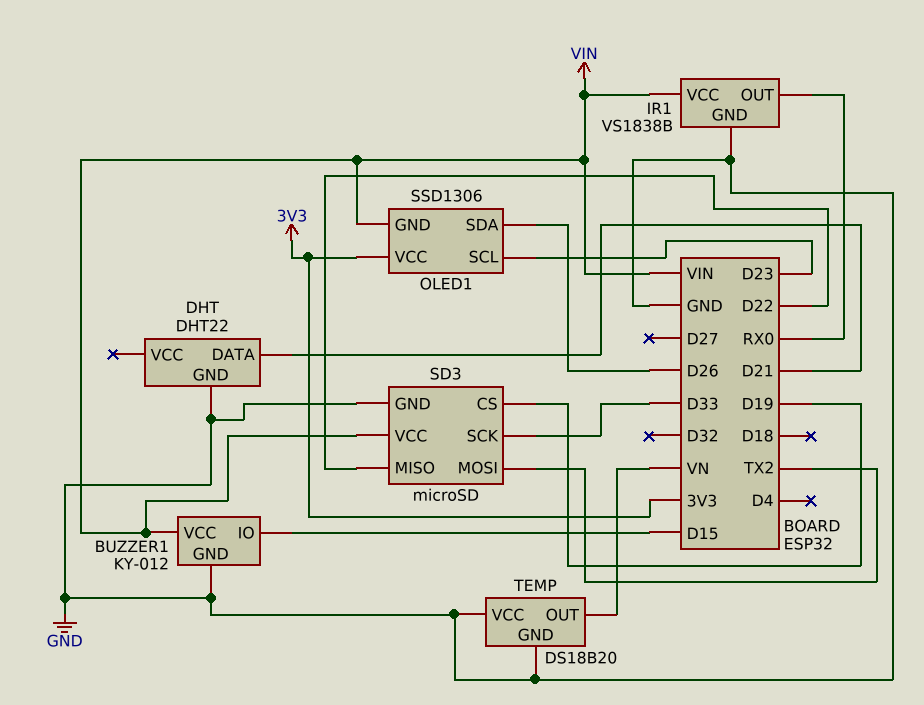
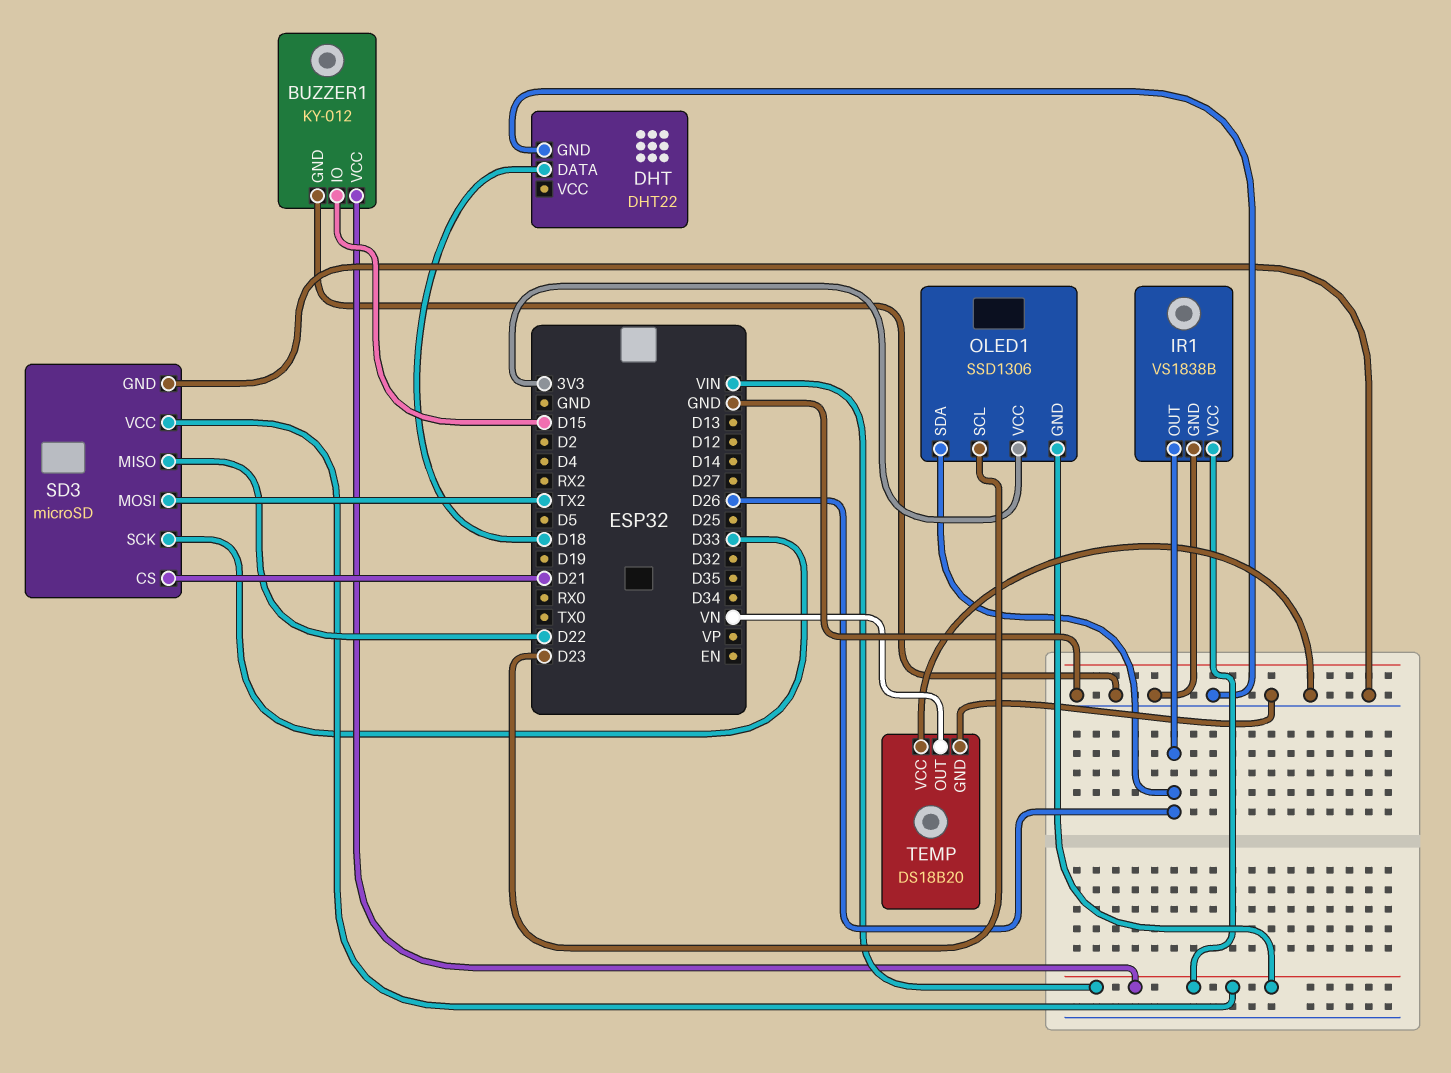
DHT pin DATA: D21 -> D18
IR1 pin OUT: RX0 -> D26
SD3 pin CS: D19 -> D21

